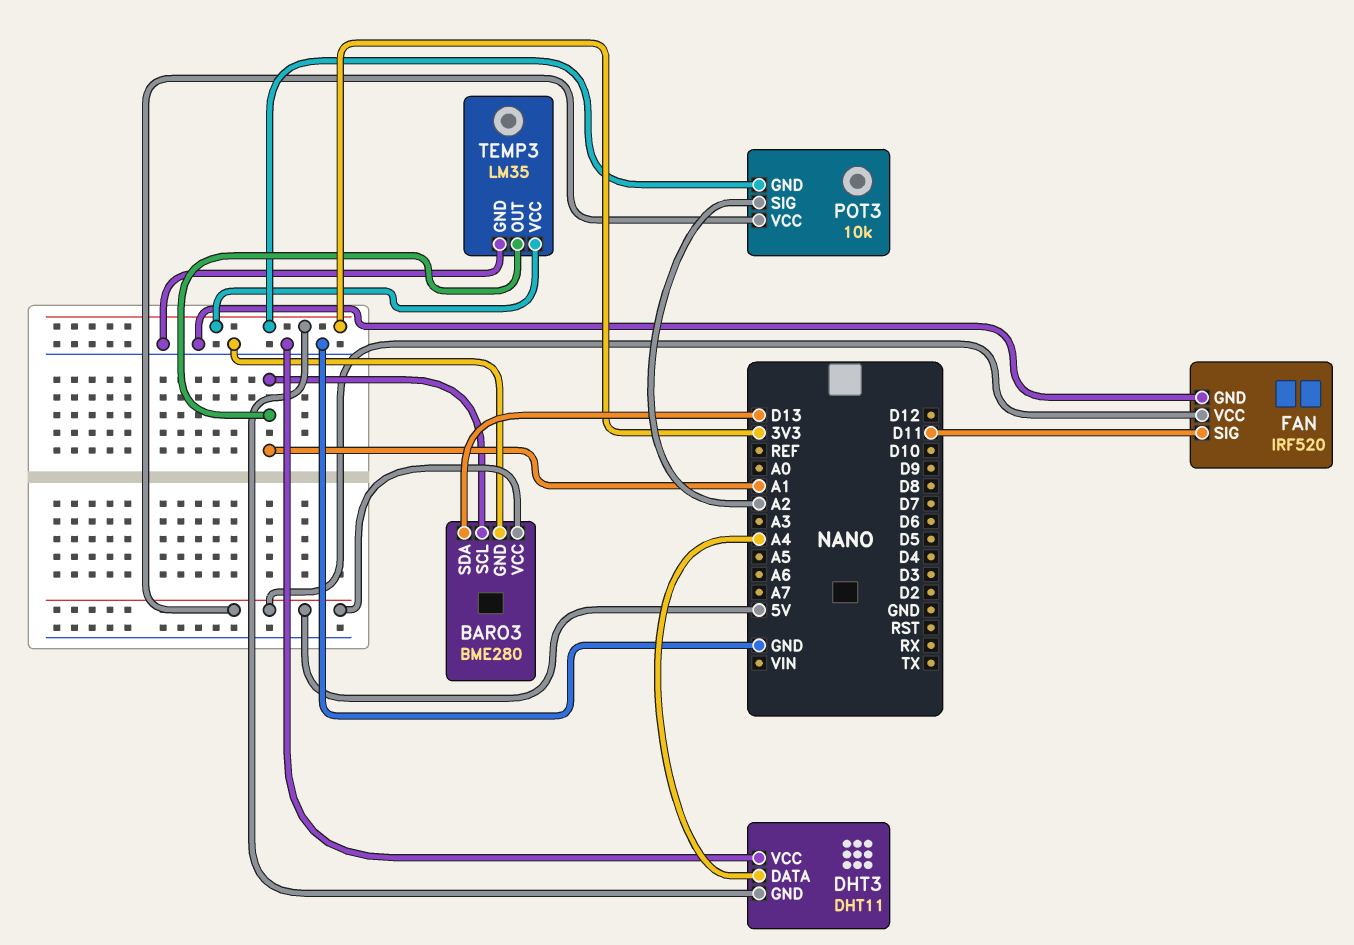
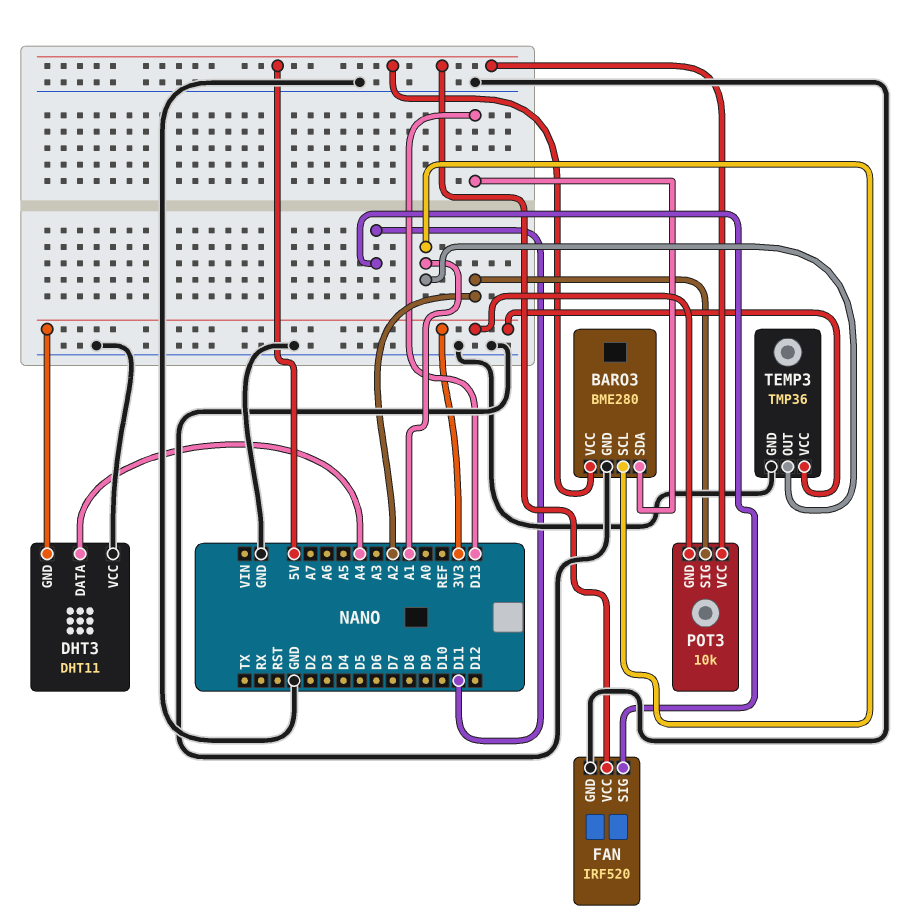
TEMP3: LM35 -> TMP36

